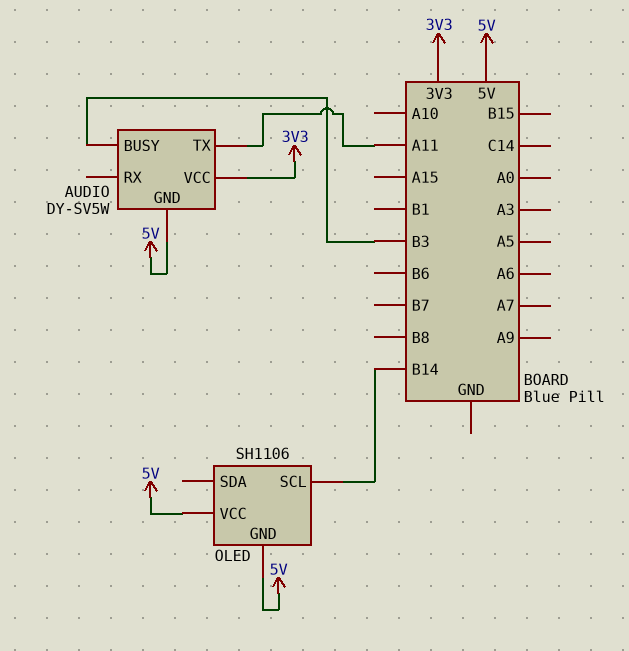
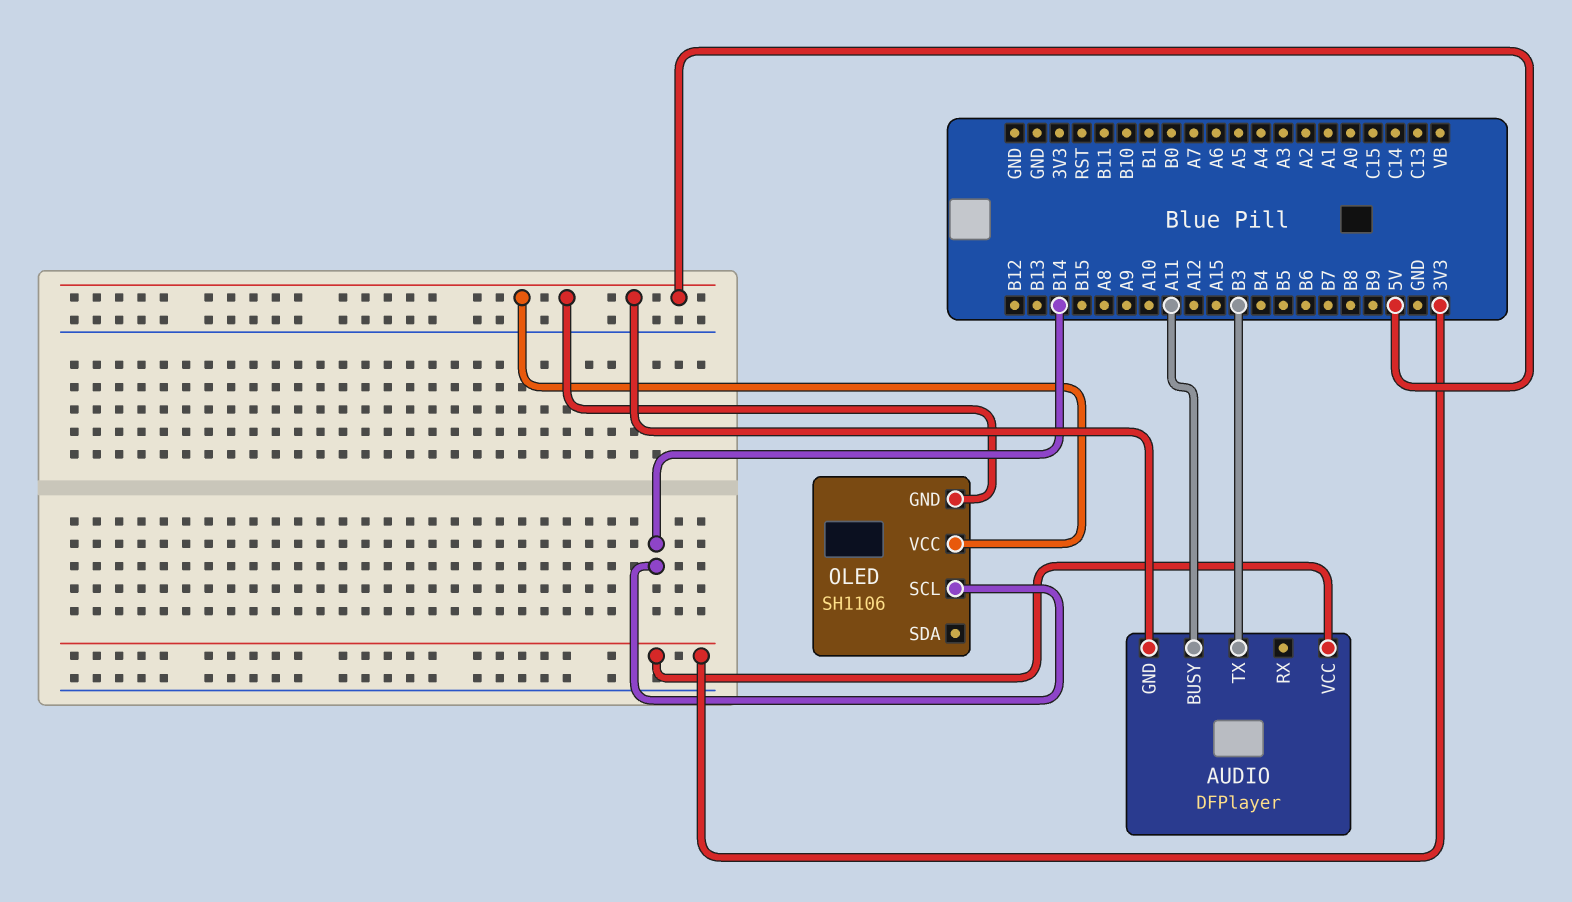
AUDIO: DY-SV5W -> DFPlayer
AUDIO pin BUSY: B3 -> A11
AUDIO pin TX: A11 -> B3

